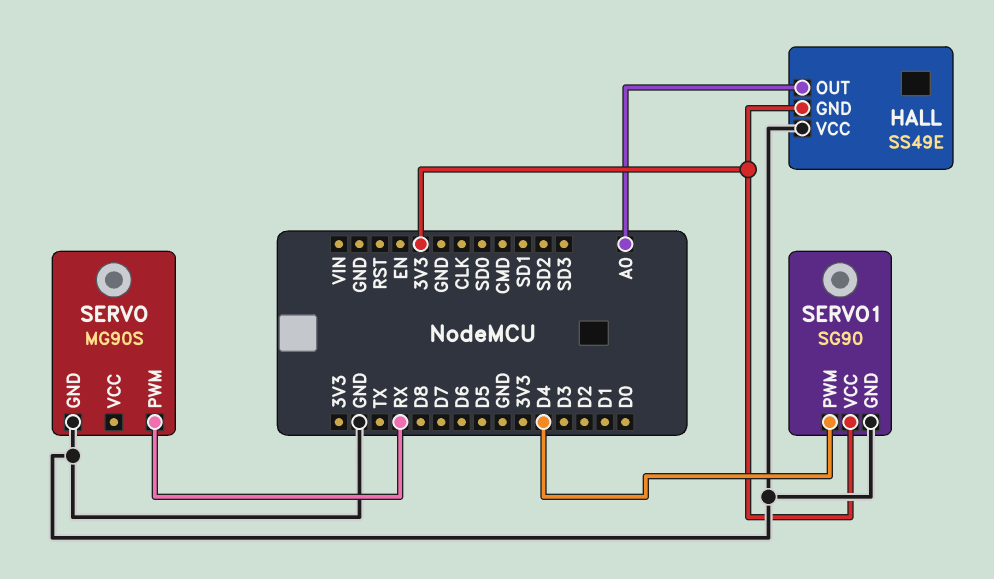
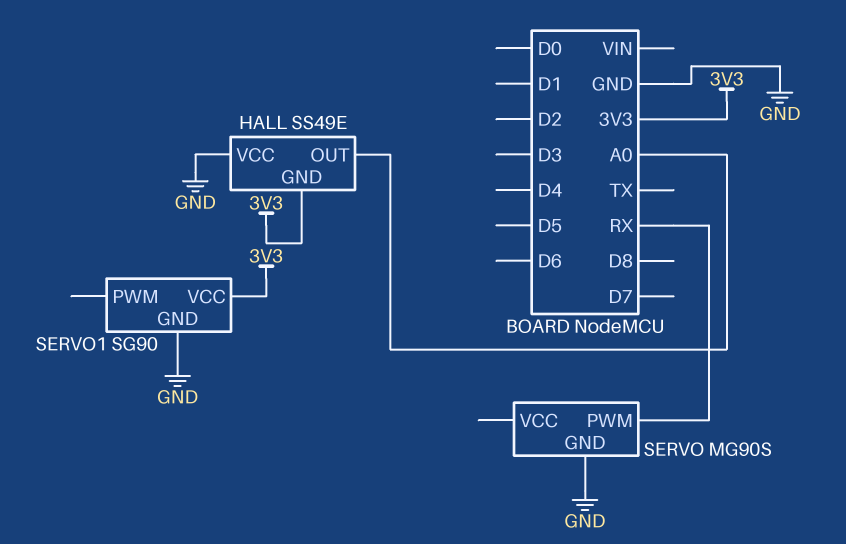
SERVO1 pin PWM: D4 -> none

